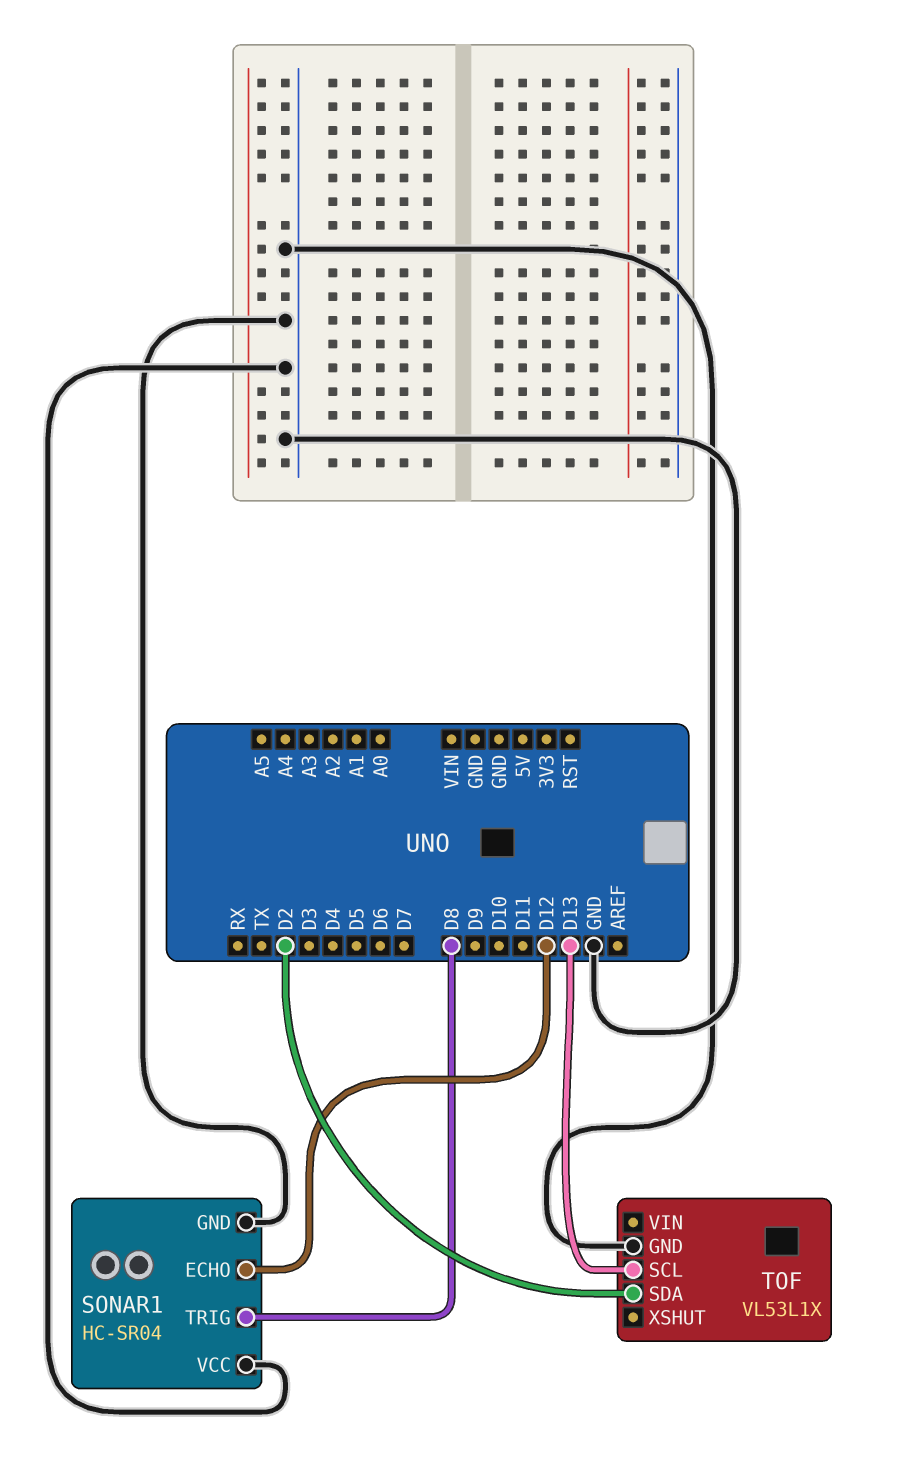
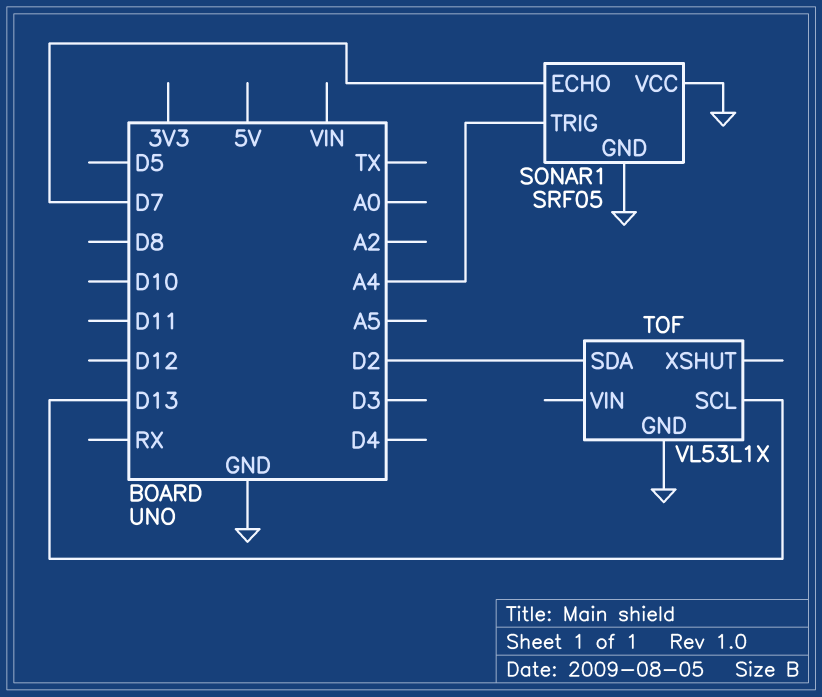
SONAR1: HC-SR04 -> SRF05
SONAR1 pin ECHO: D12 -> D7
SONAR1 pin TRIG: D8 -> A4

